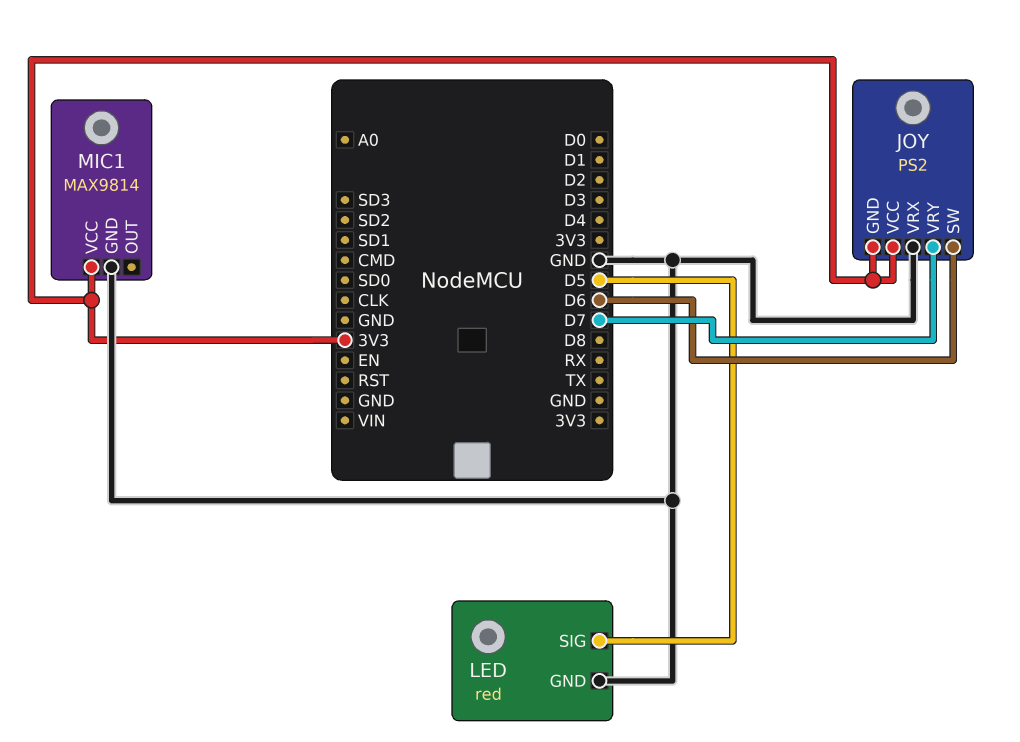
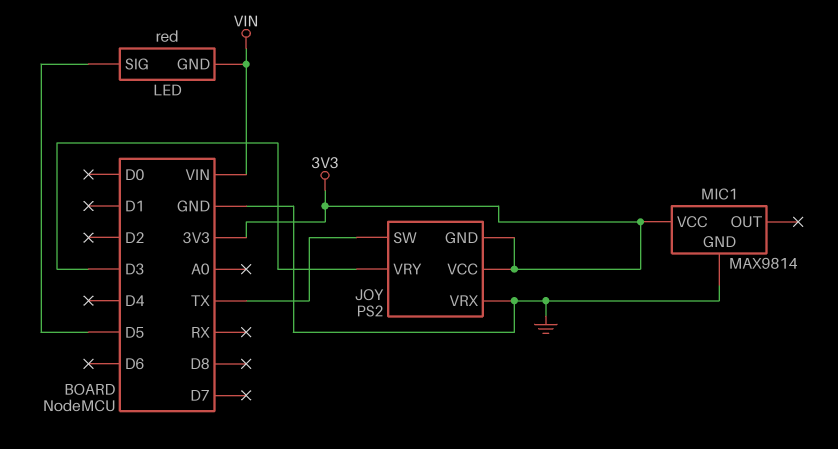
JOY pin SW: D6 -> TX
JOY pin VRY: D7 -> D3
LED pin GND: GND -> VIN

